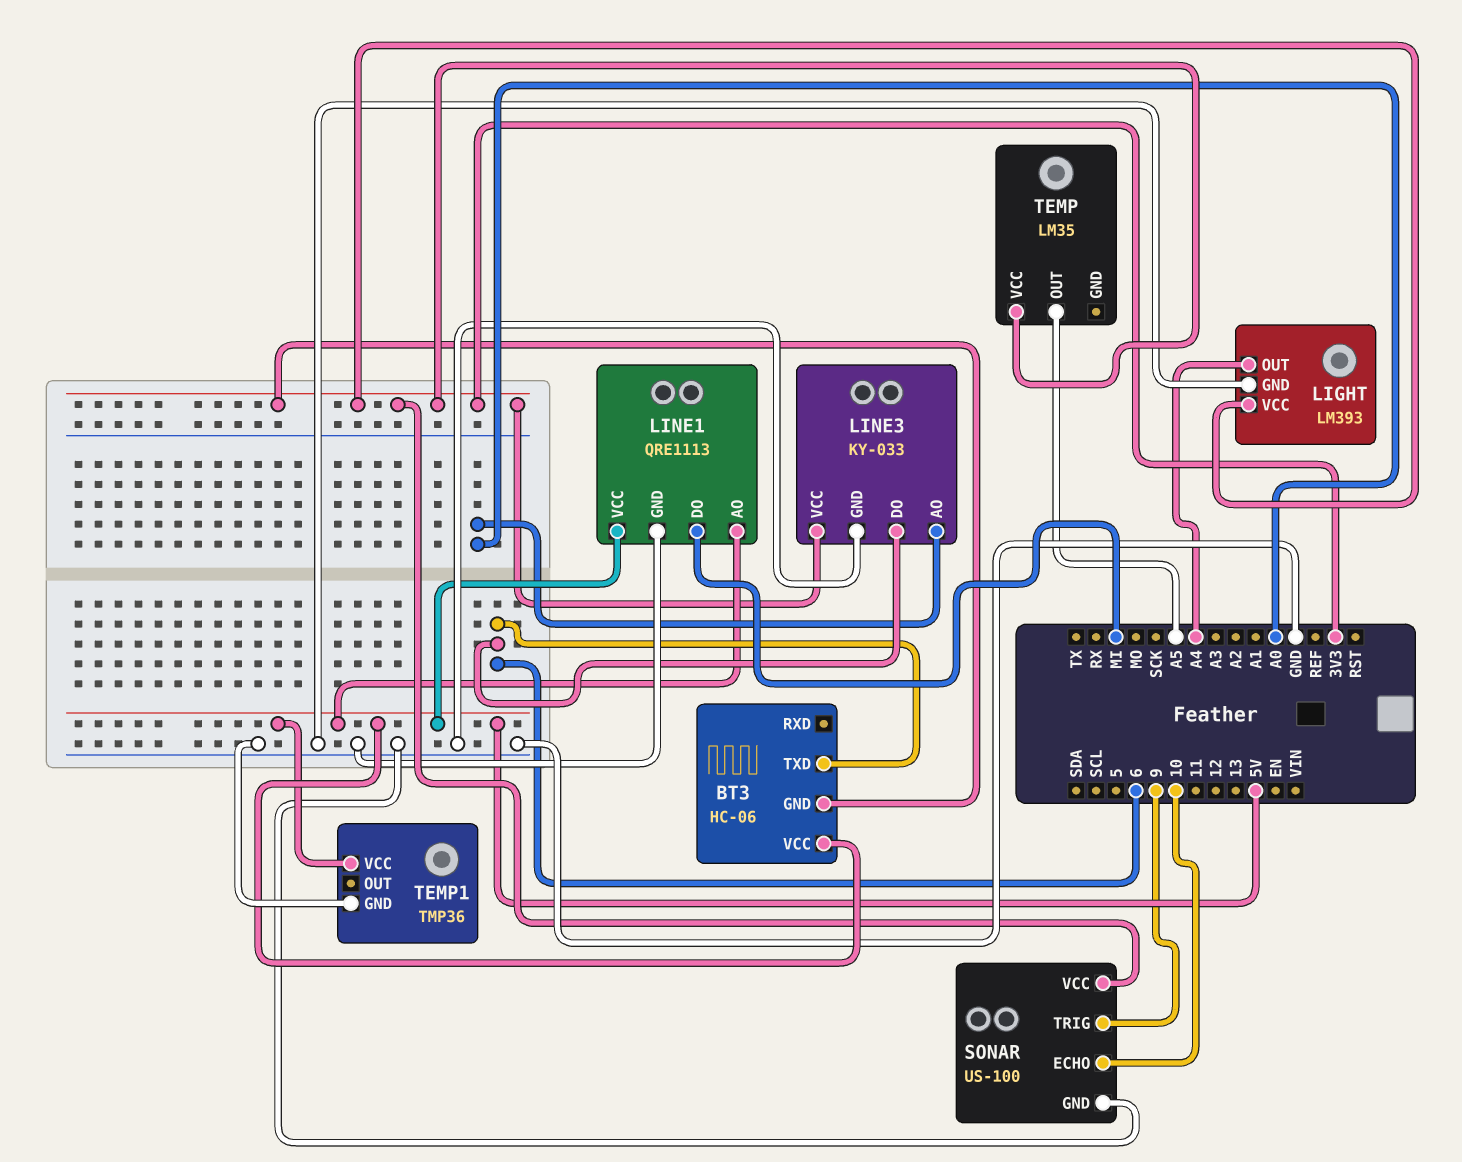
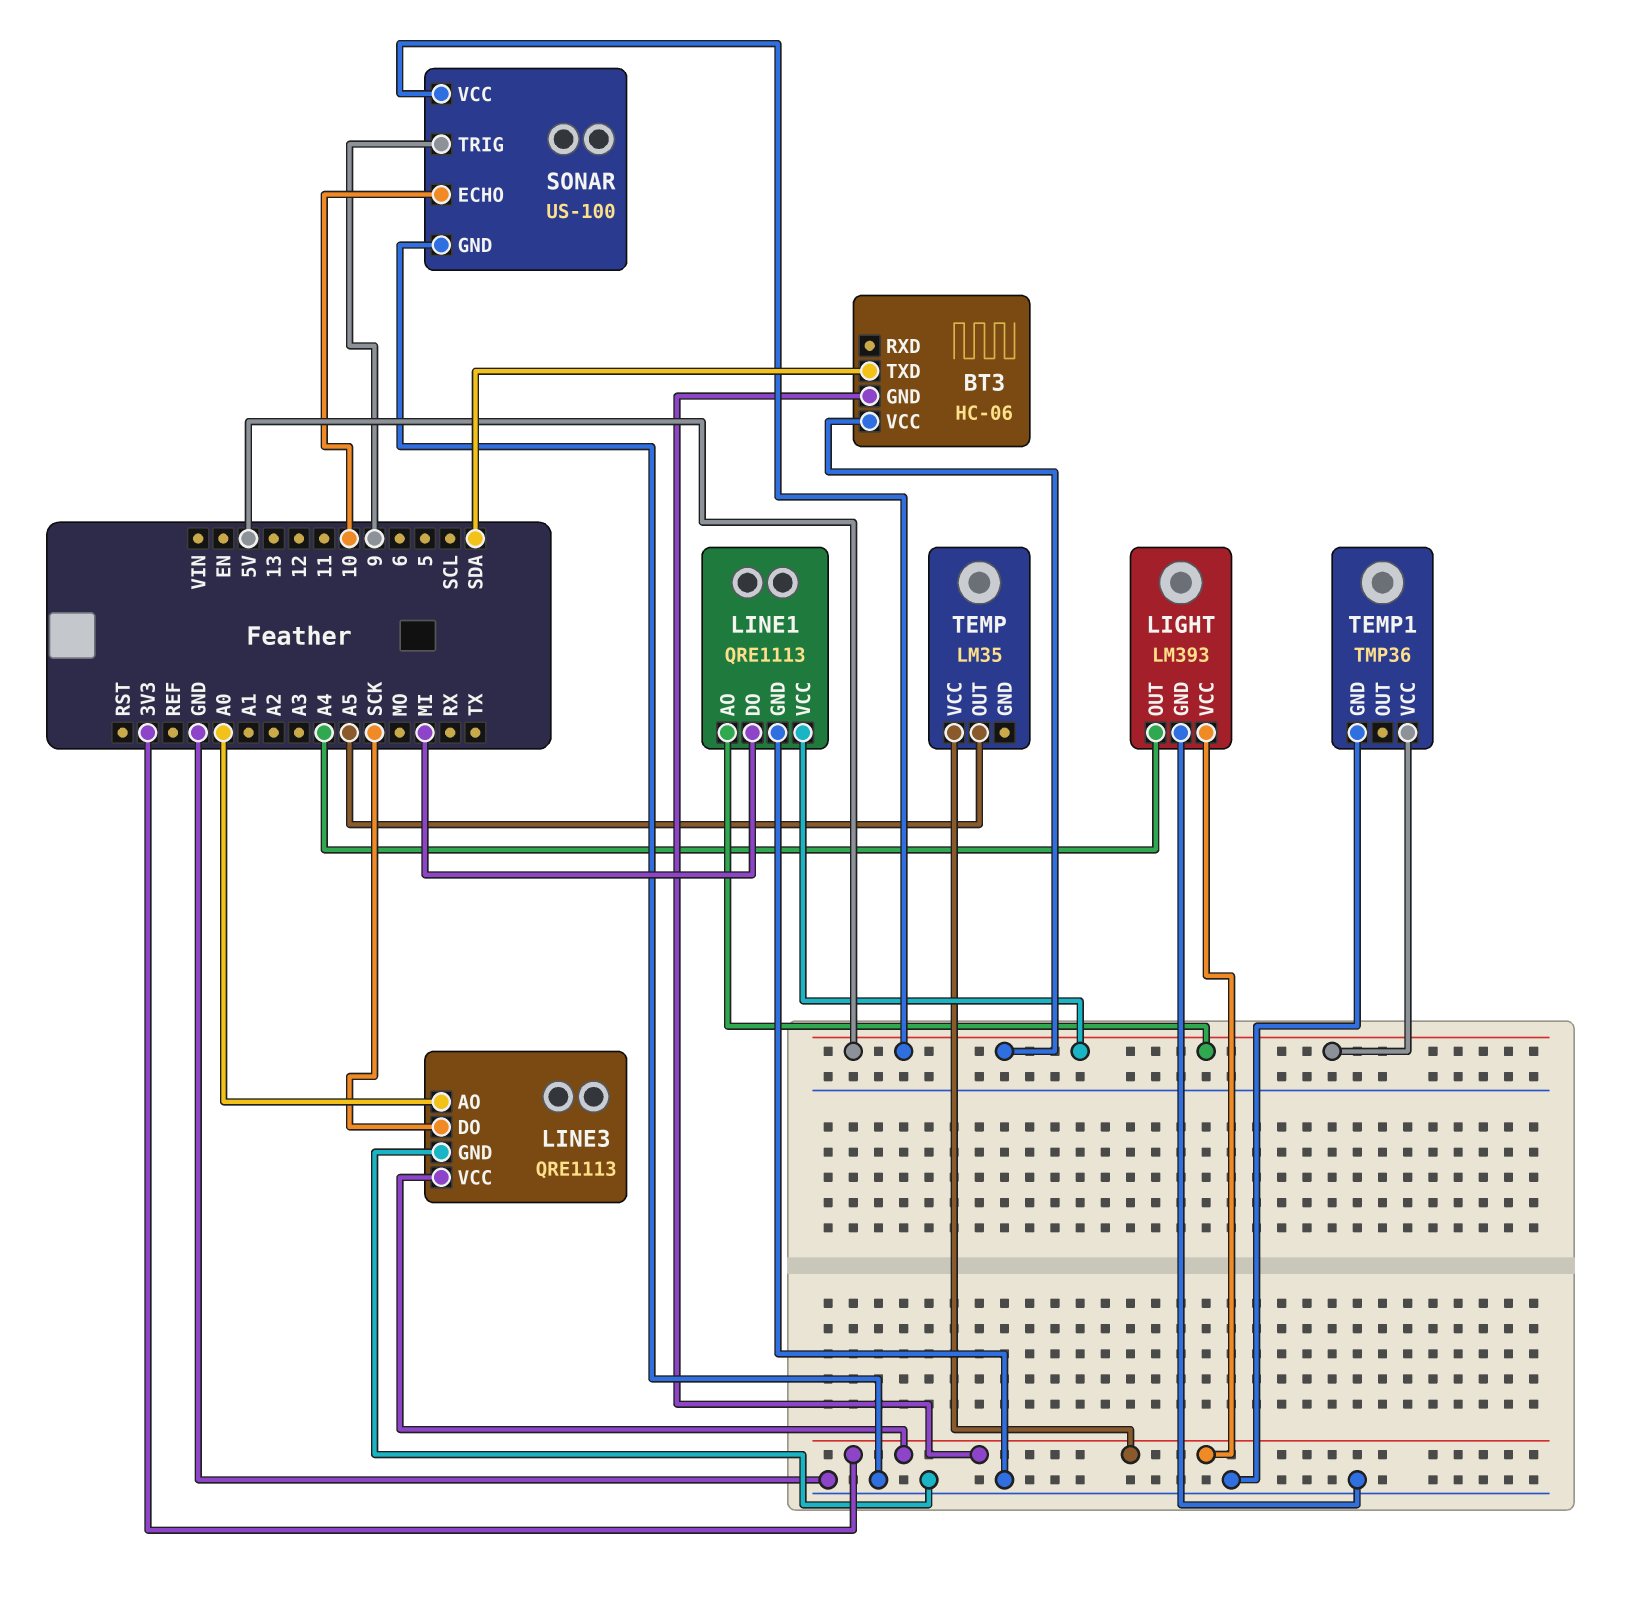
BT3 pin TXD: 6 -> SDA
LINE3: KY-033 -> QRE1113
LINE3 pin DO: 6 -> SCK
SONAR pin VCC: 3V3 -> 5V

